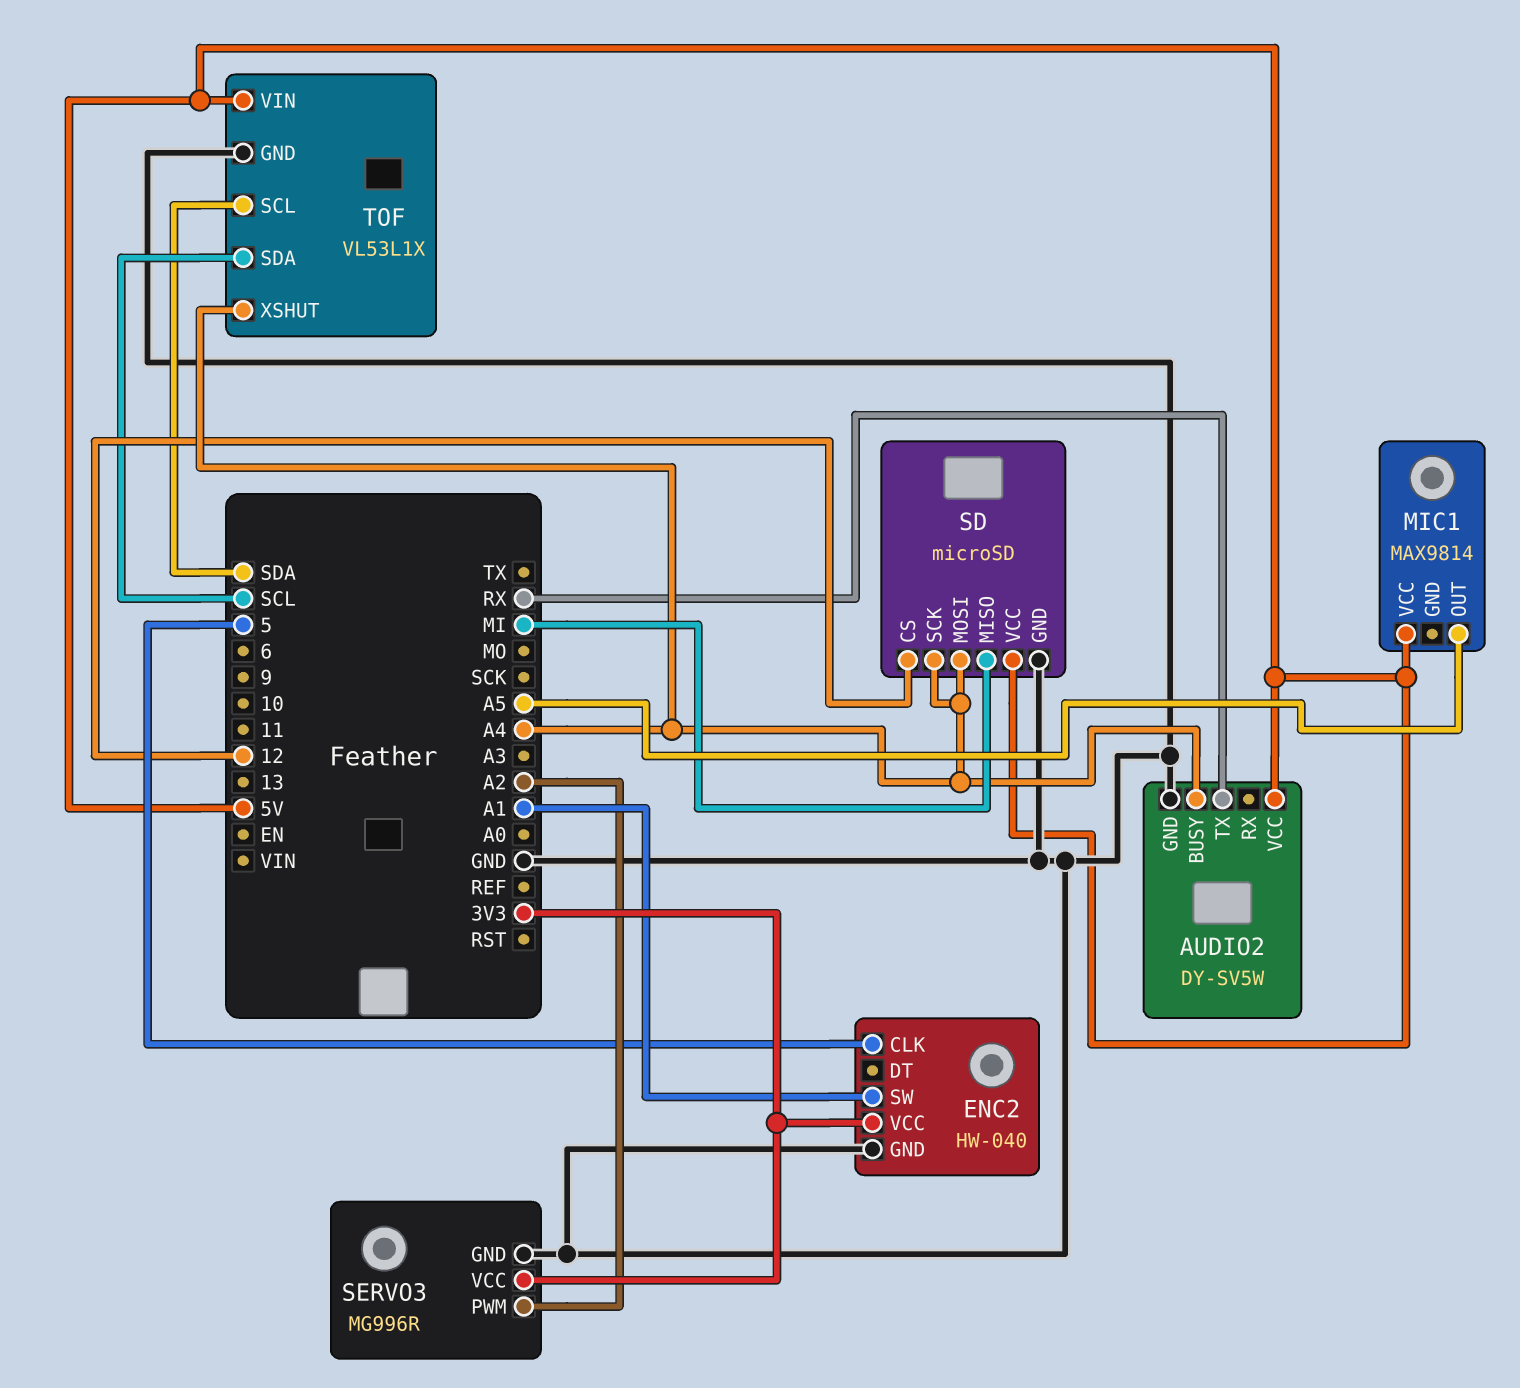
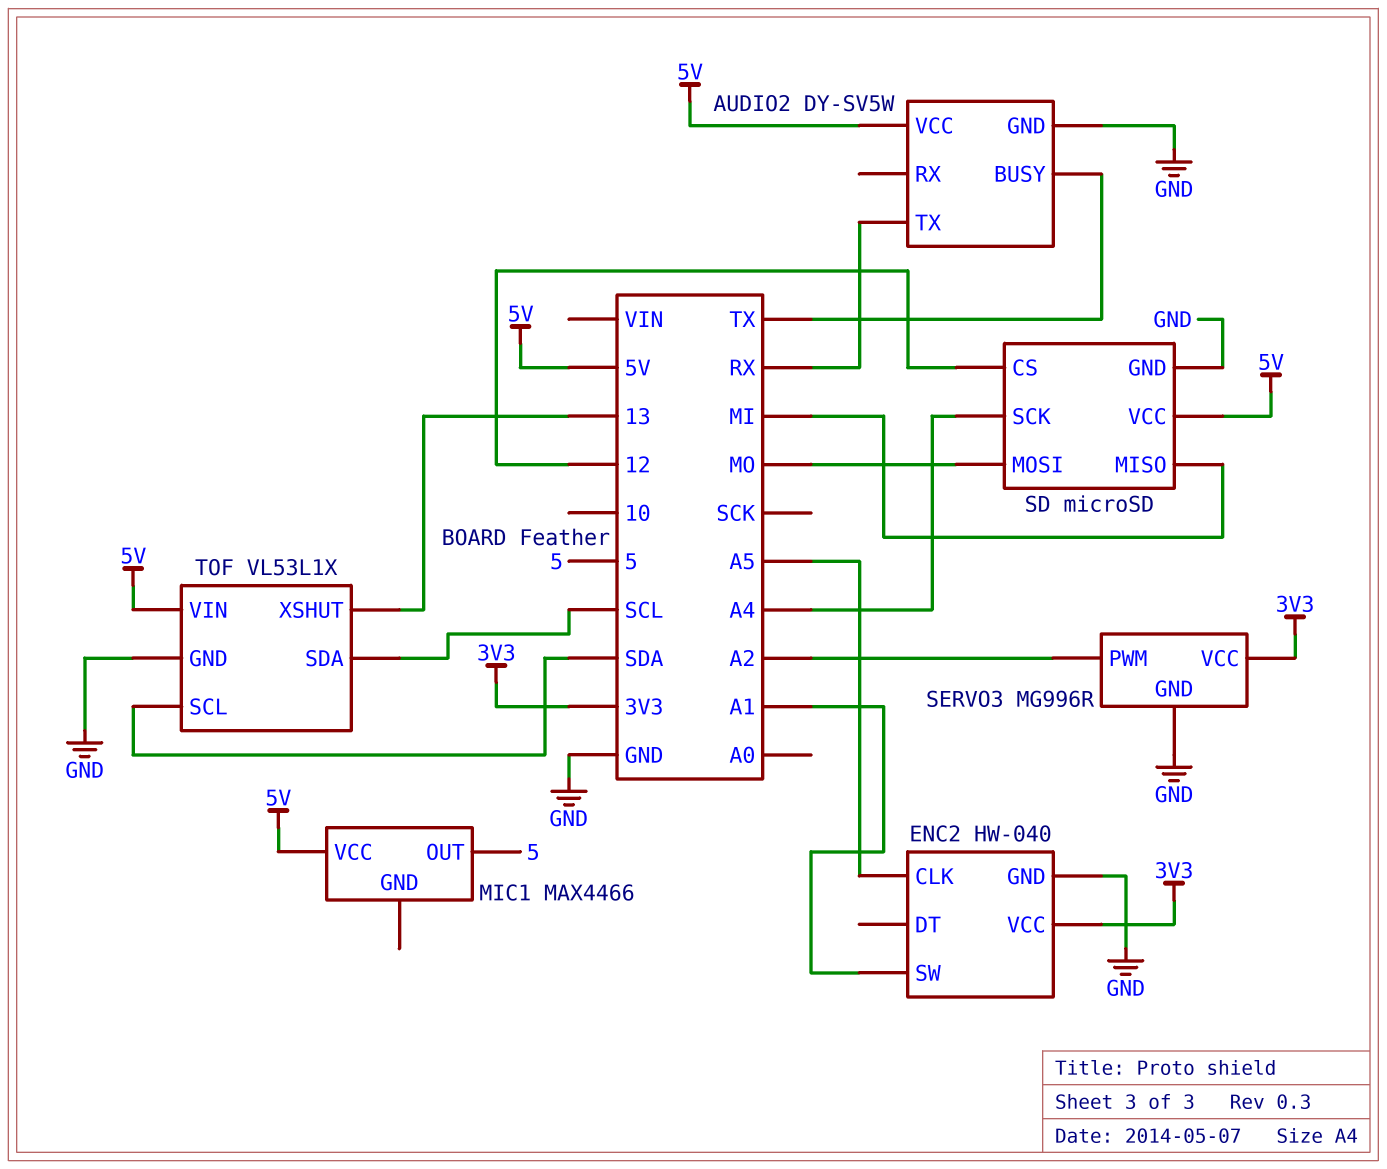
AUDIO2 pin BUSY: A4 -> TX
ENC2 pin CLK: 5 -> A5
MIC1: MAX9814 -> MAX4466
MIC1 pin OUT: A5 -> 5
SD pin MOSI: A4 -> MO
TOF pin XSHUT: A4 -> 13

